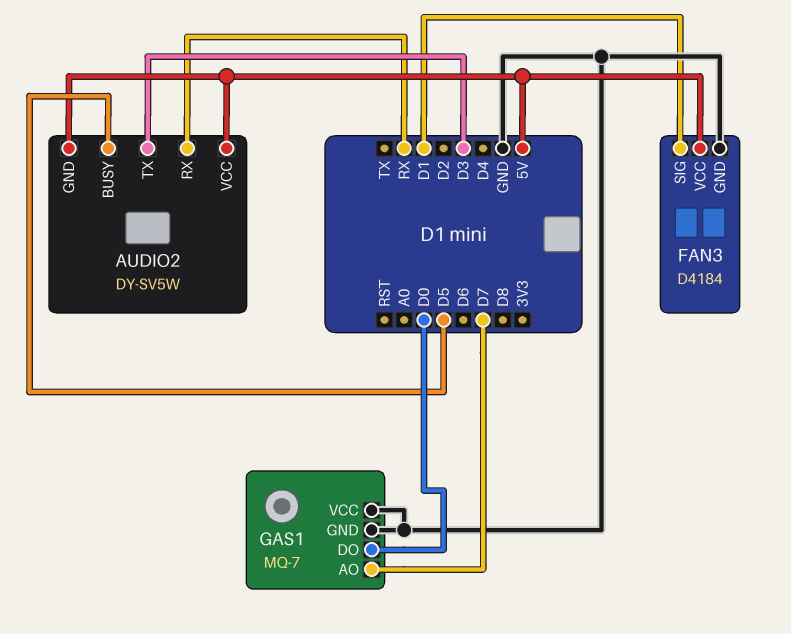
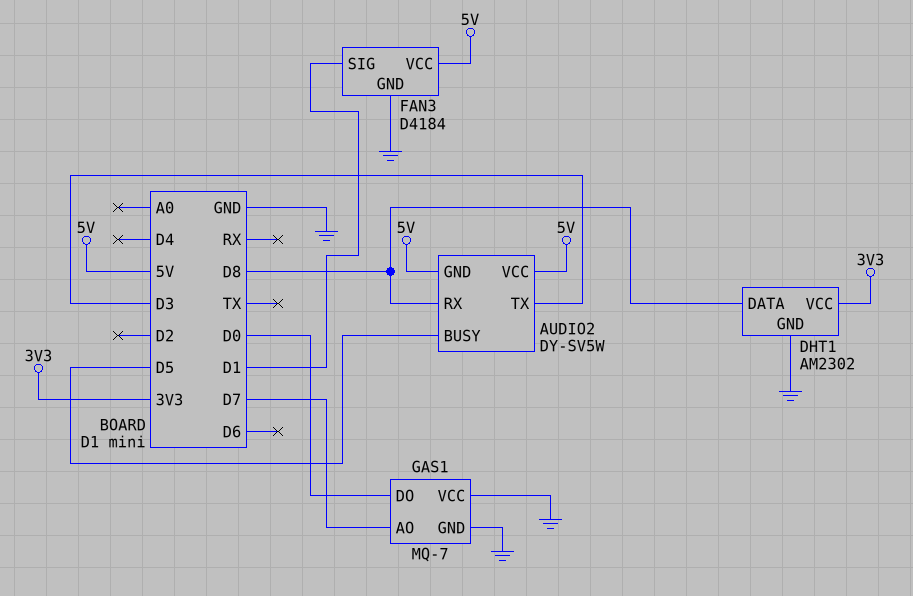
AUDIO2 pin RX: RX -> D8
DHT1: none -> AM2302
DHT1 pin DATA: none -> D8
DHT1 pin GND: none -> GND
DHT1 pin VCC: none -> 3V3

